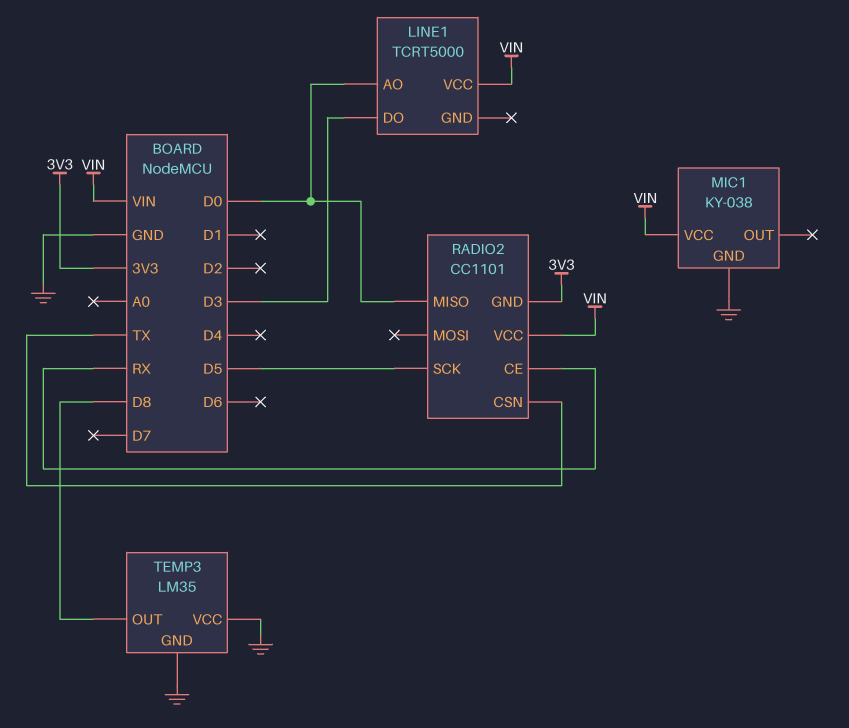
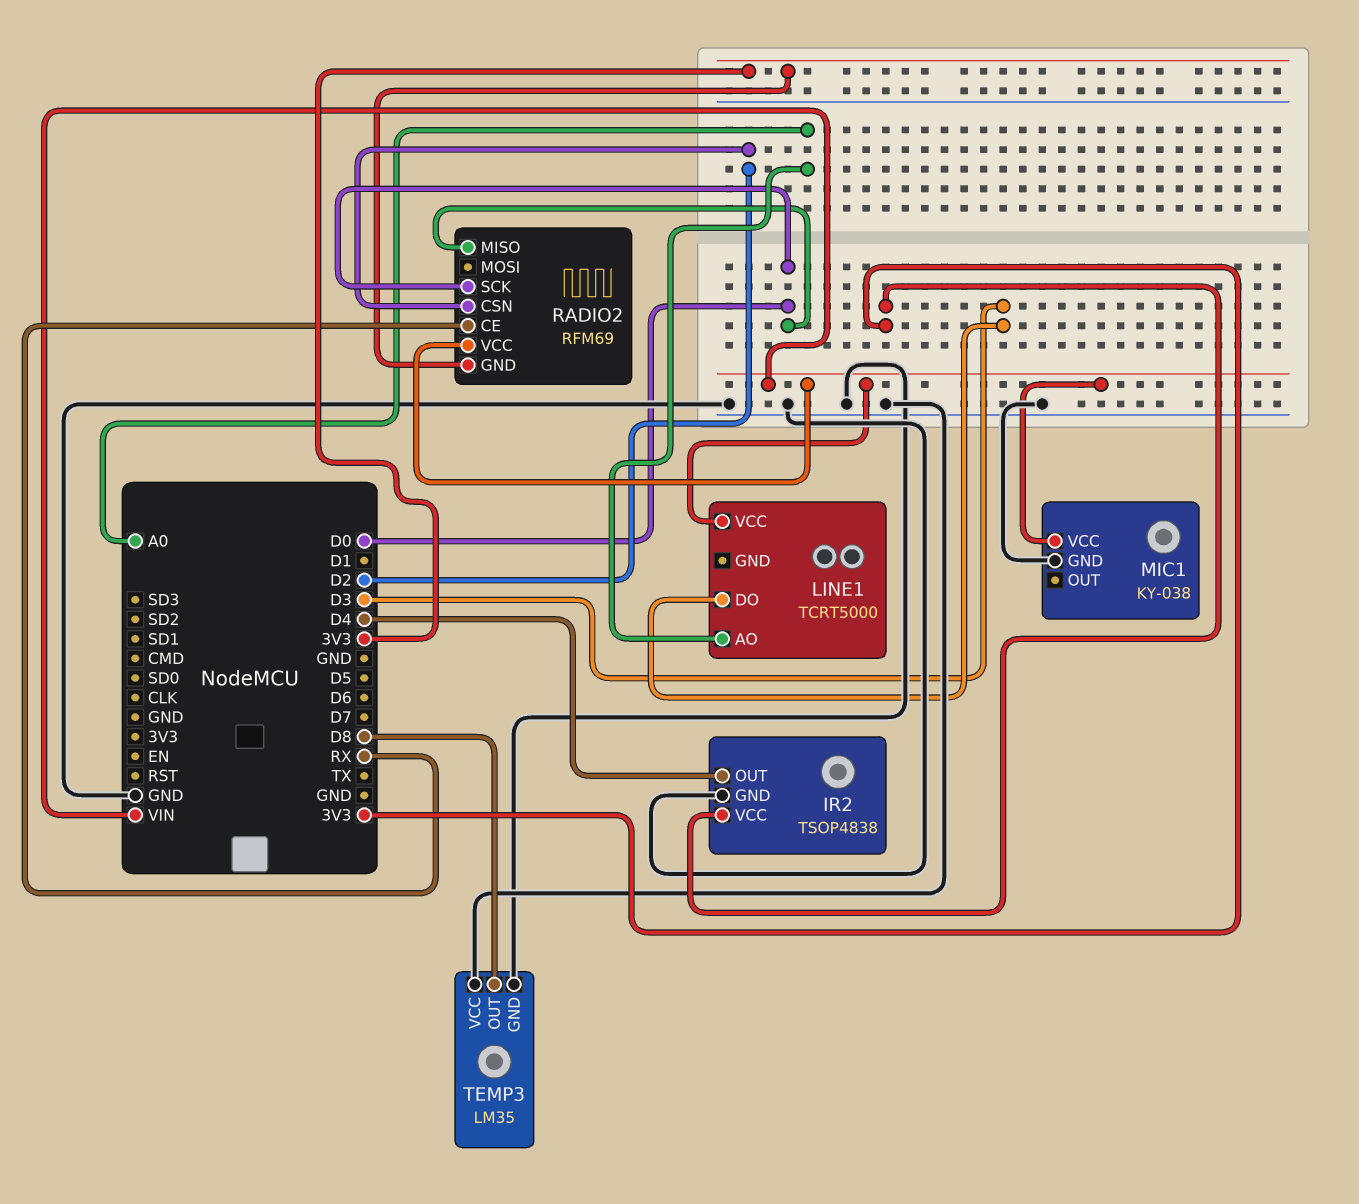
IR2: none -> TSOP4838
IR2 pin GND: none -> GND
IR2 pin OUT: none -> D4
IR2 pin VCC: none -> 3V3
LINE1 pin AO: D0 -> A0
RADIO2: CC1101 -> RFM69
RADIO2 pin CSN: TX -> D2
RADIO2 pin SCK: D5 -> D0

